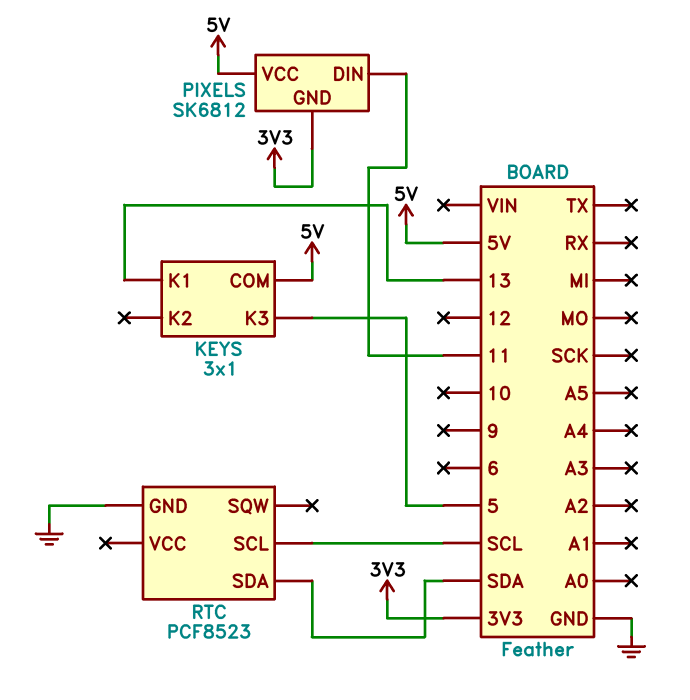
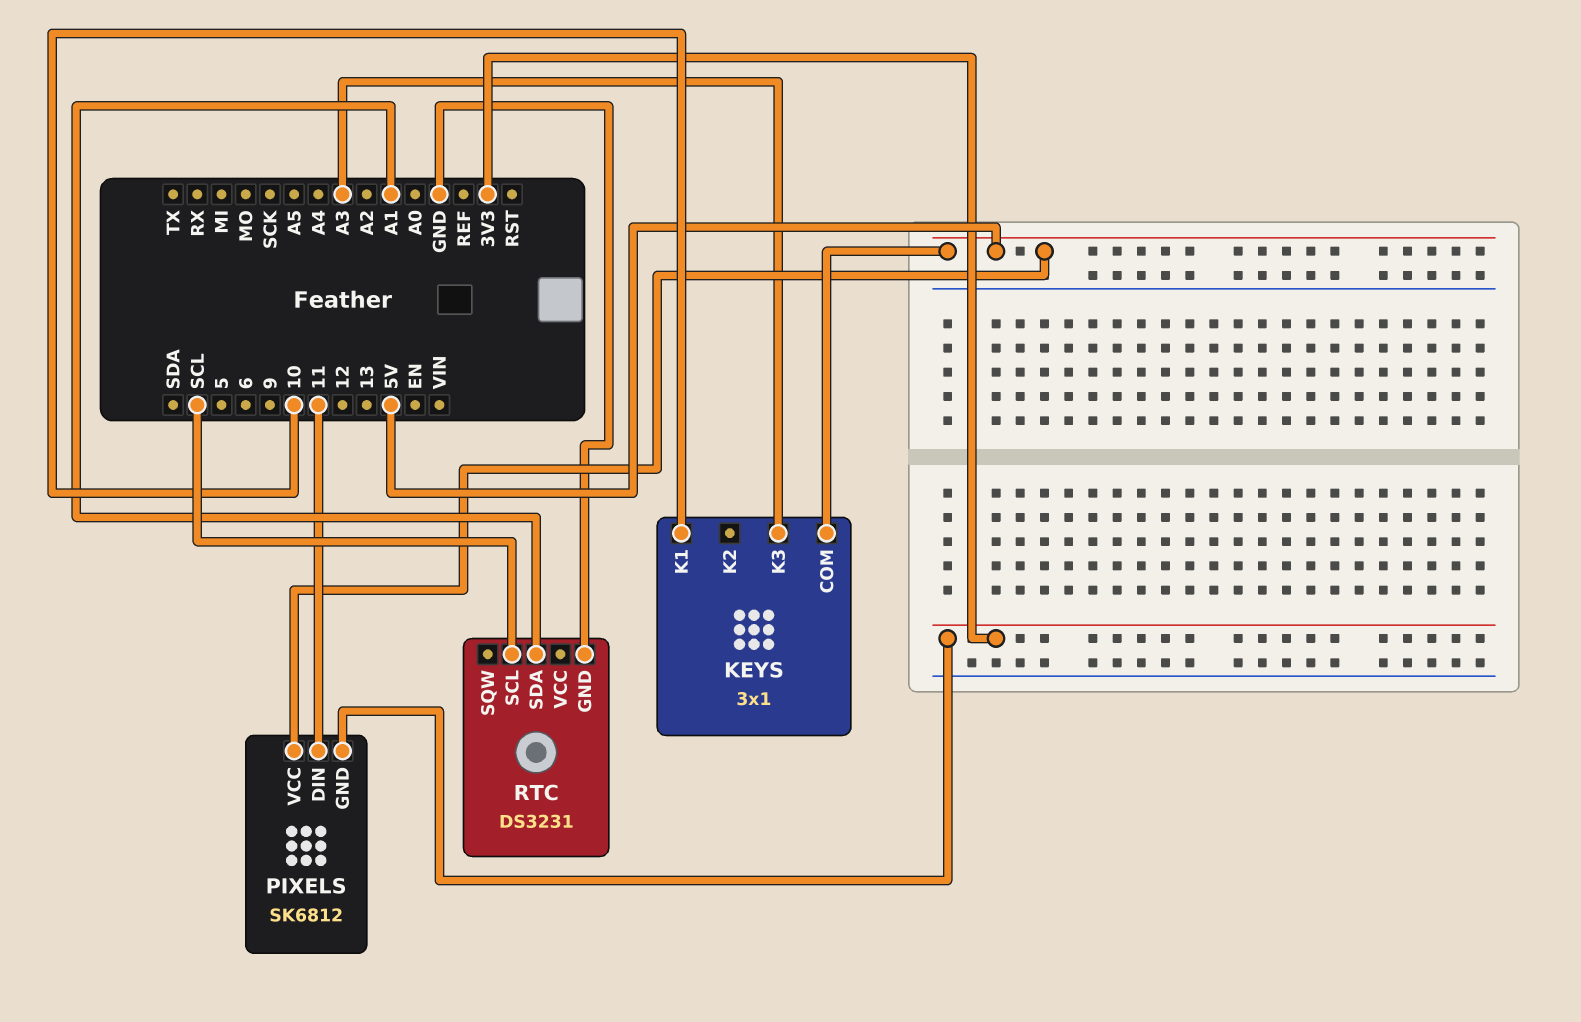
KEYS pin K1: 13 -> 10
KEYS pin K3: 5 -> A3
RTC: PCF8523 -> DS3231
RTC pin SDA: SDA -> A1

